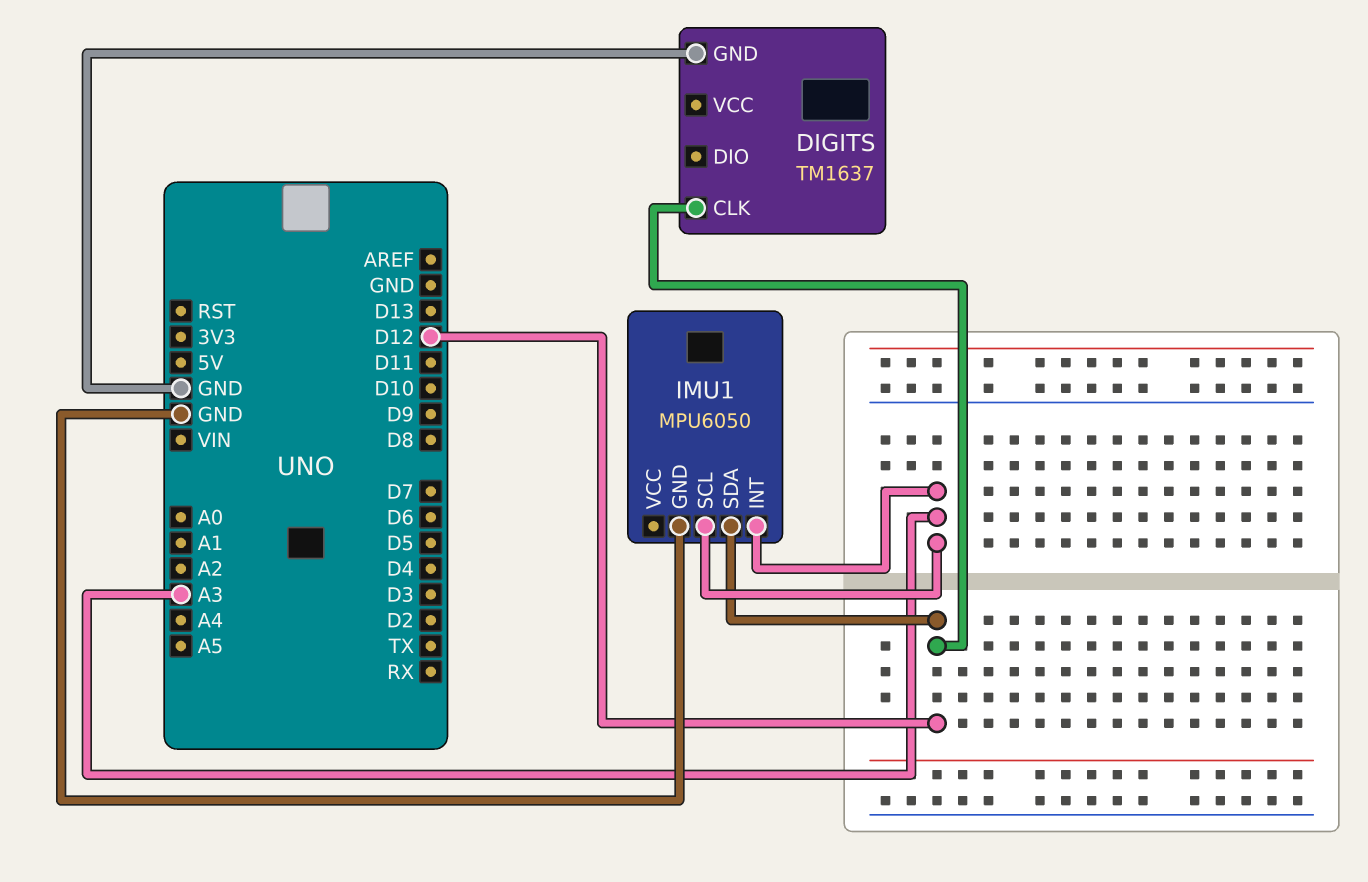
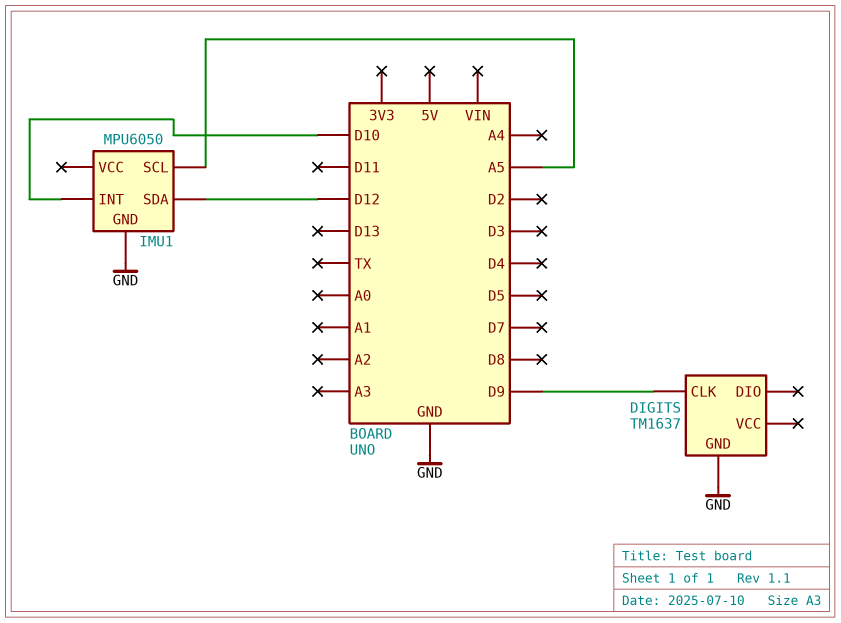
DIGITS pin CLK: D12 -> D9
IMU1 pin INT: A3 -> D10
IMU1 pin SCL: A3 -> A5

